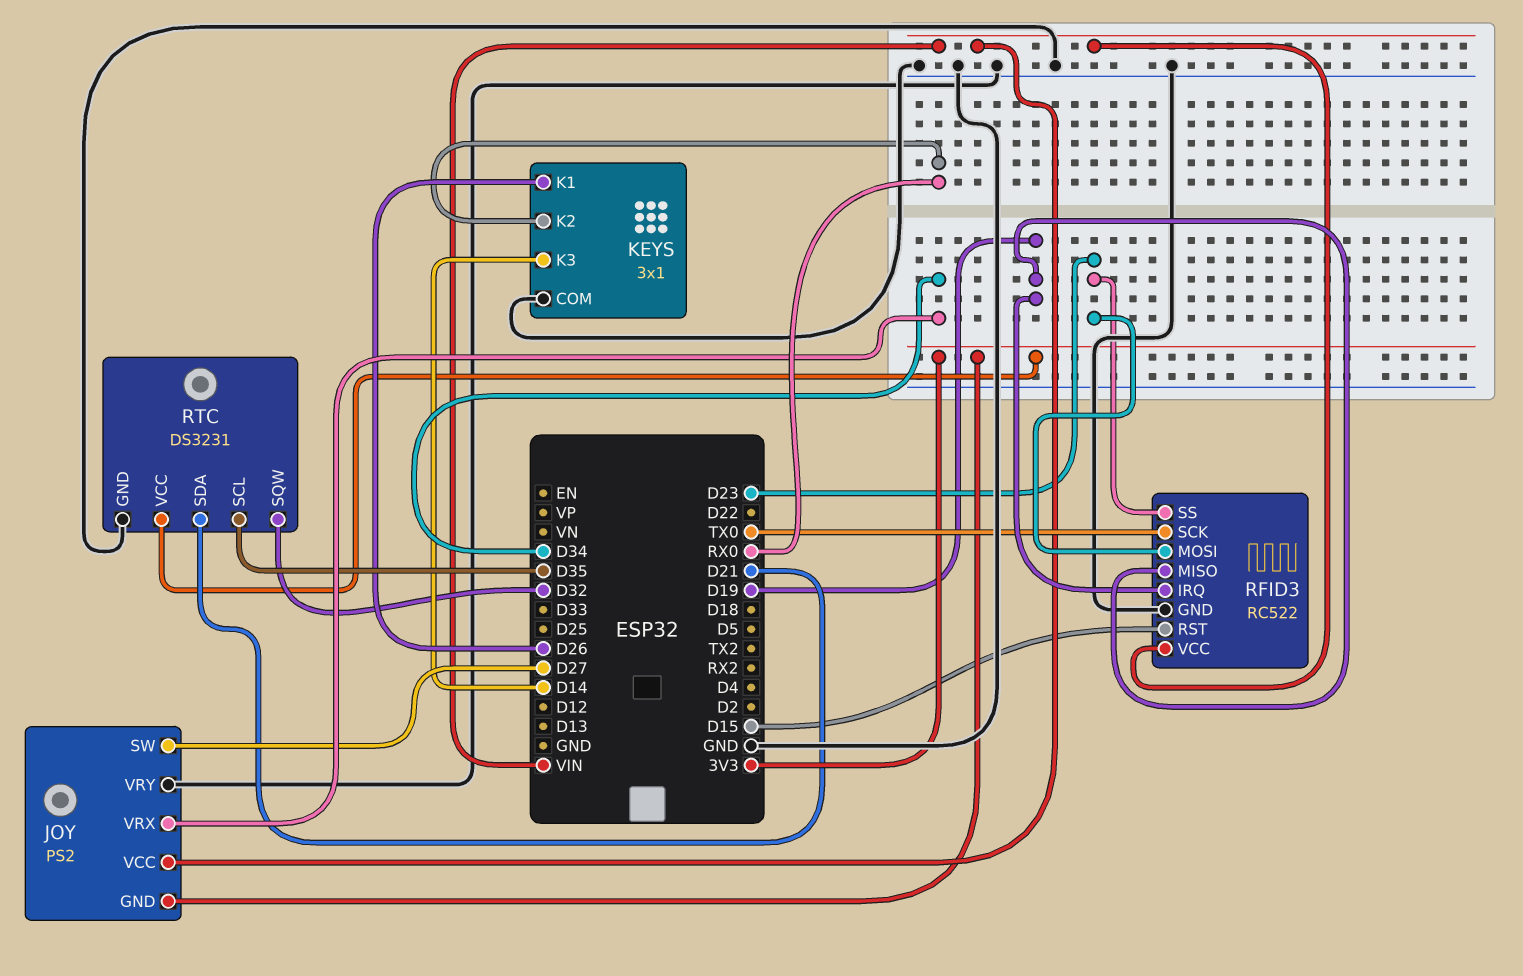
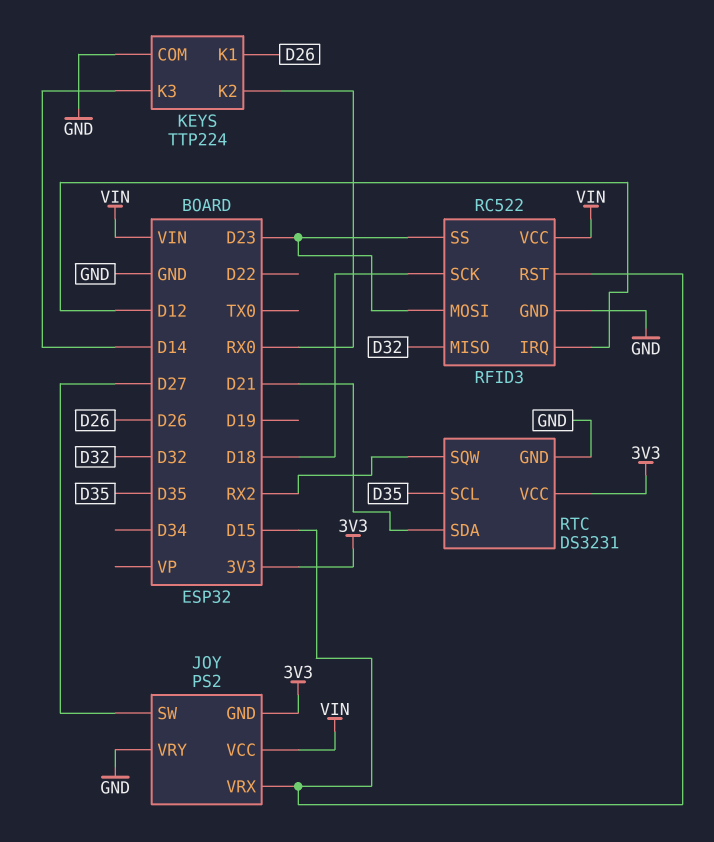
JOY pin VRX: D34 -> D15
KEYS: 3x1 -> TTP224
RFID3 pin IRQ: D19 -> D12
RFID3 pin MISO: D19 -> D32
RFID3 pin SCK: TX0 -> D18
RTC pin SQW: D32 -> RX2

